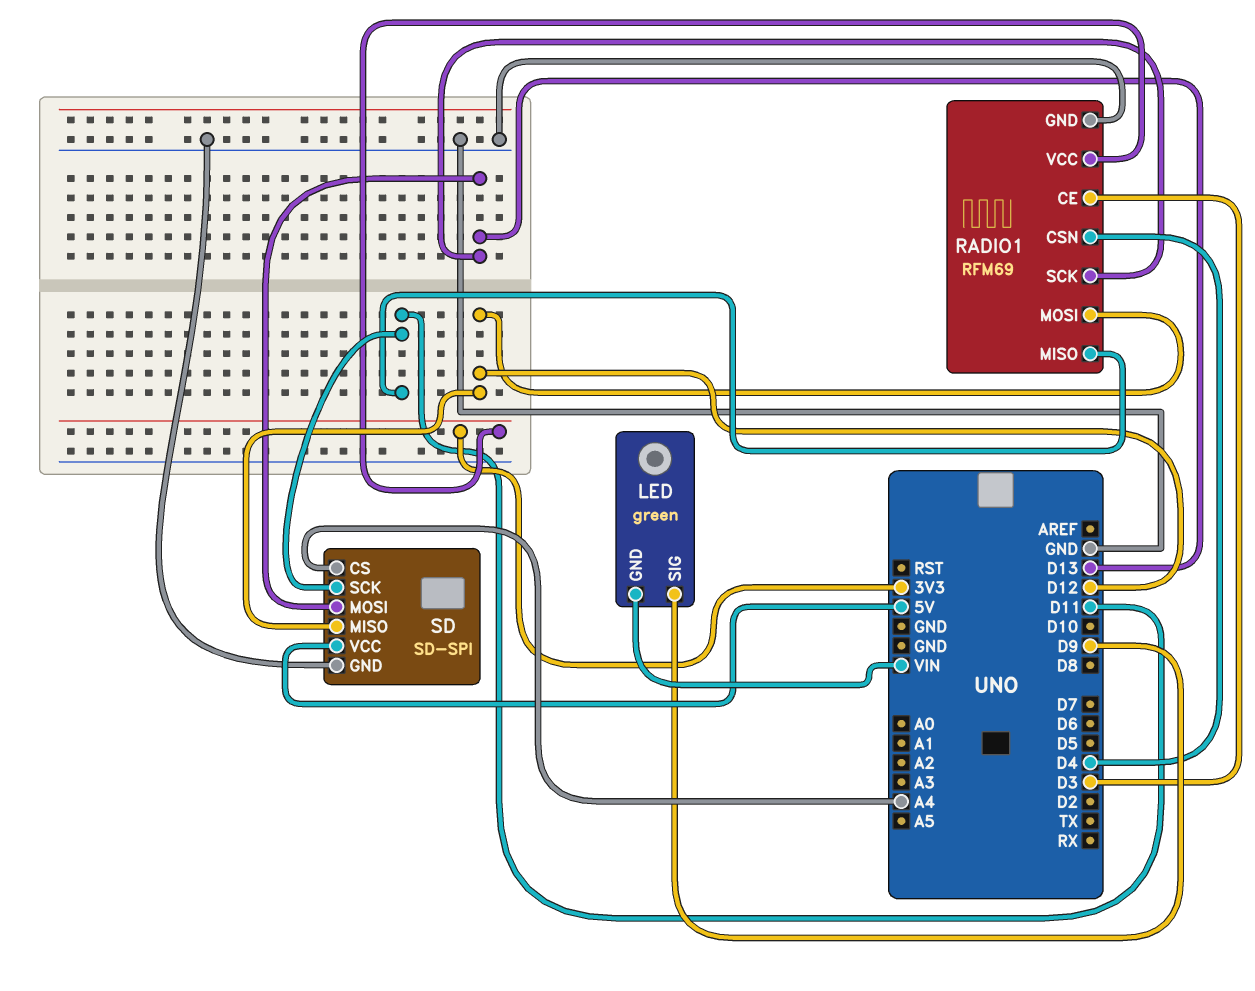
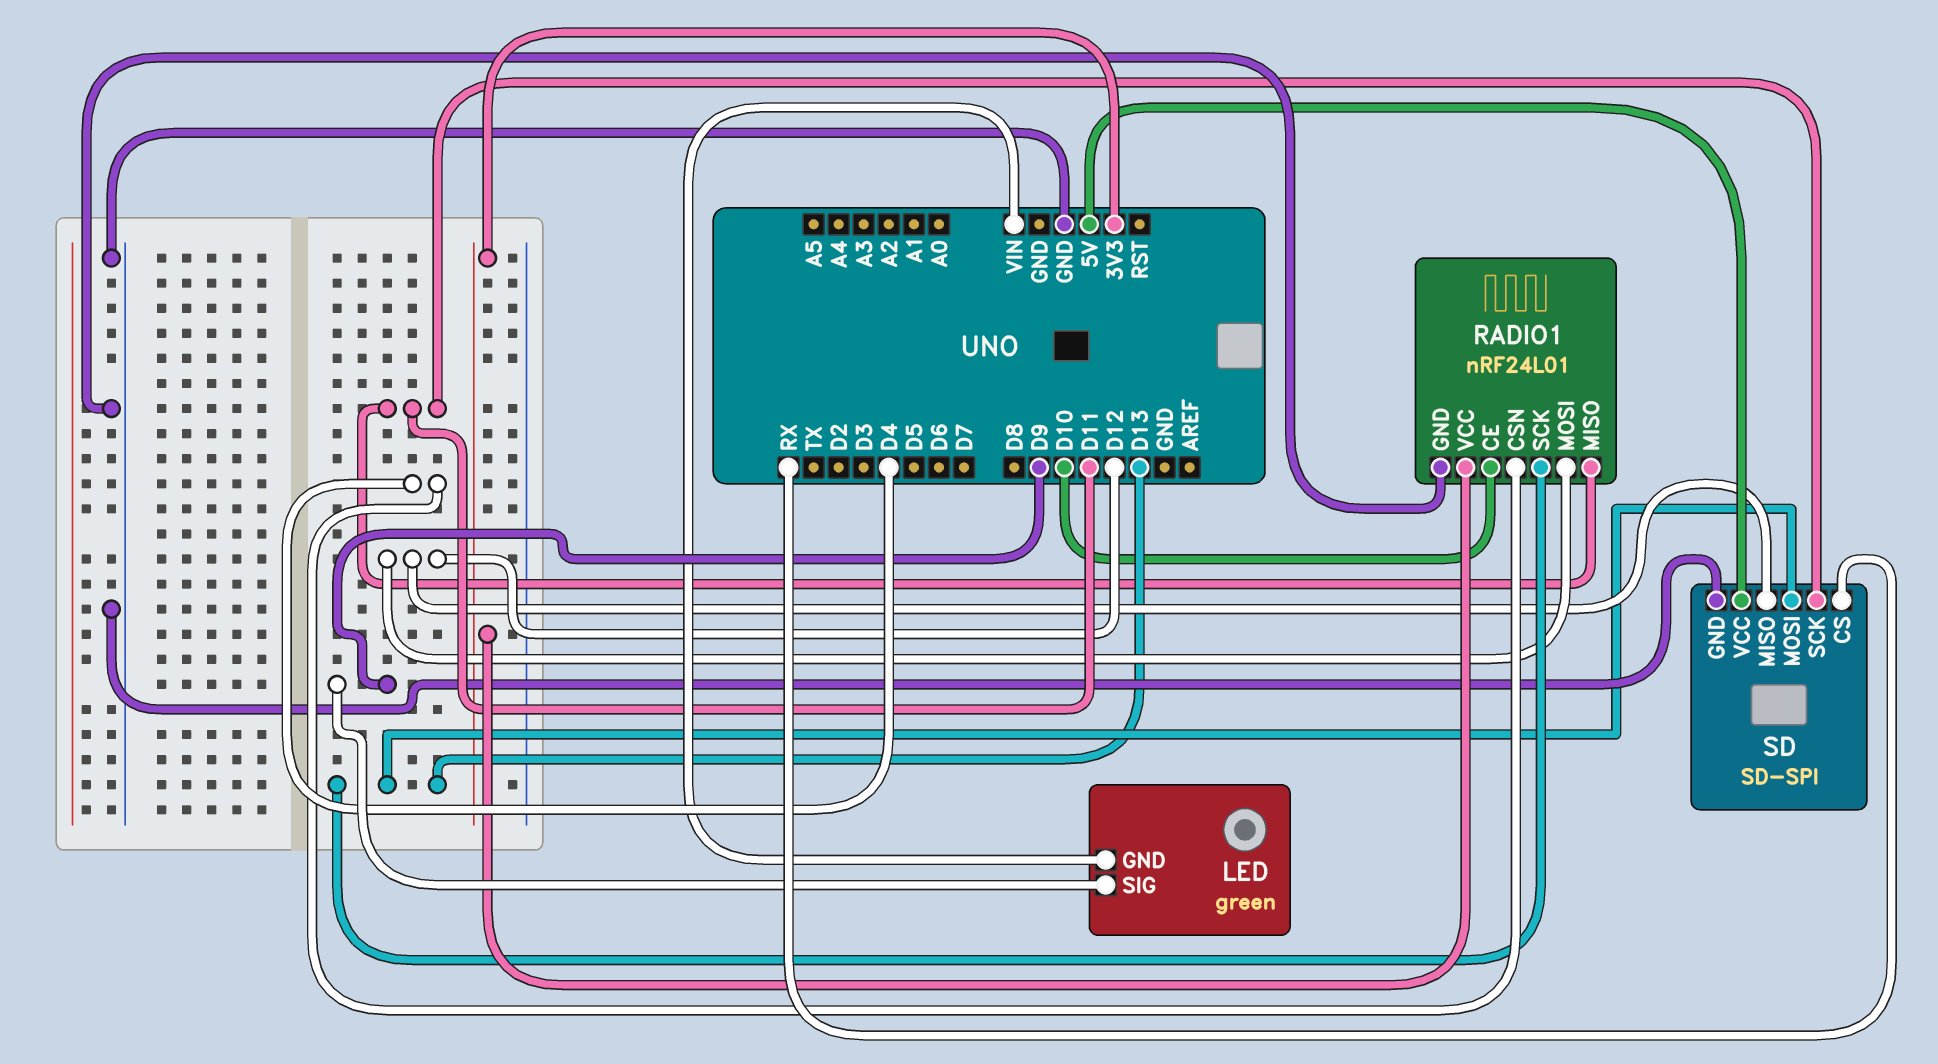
RADIO1: RFM69 -> nRF24L01
RADIO1 pin CE: D3 -> D10
SD pin CS: A4 -> RX

